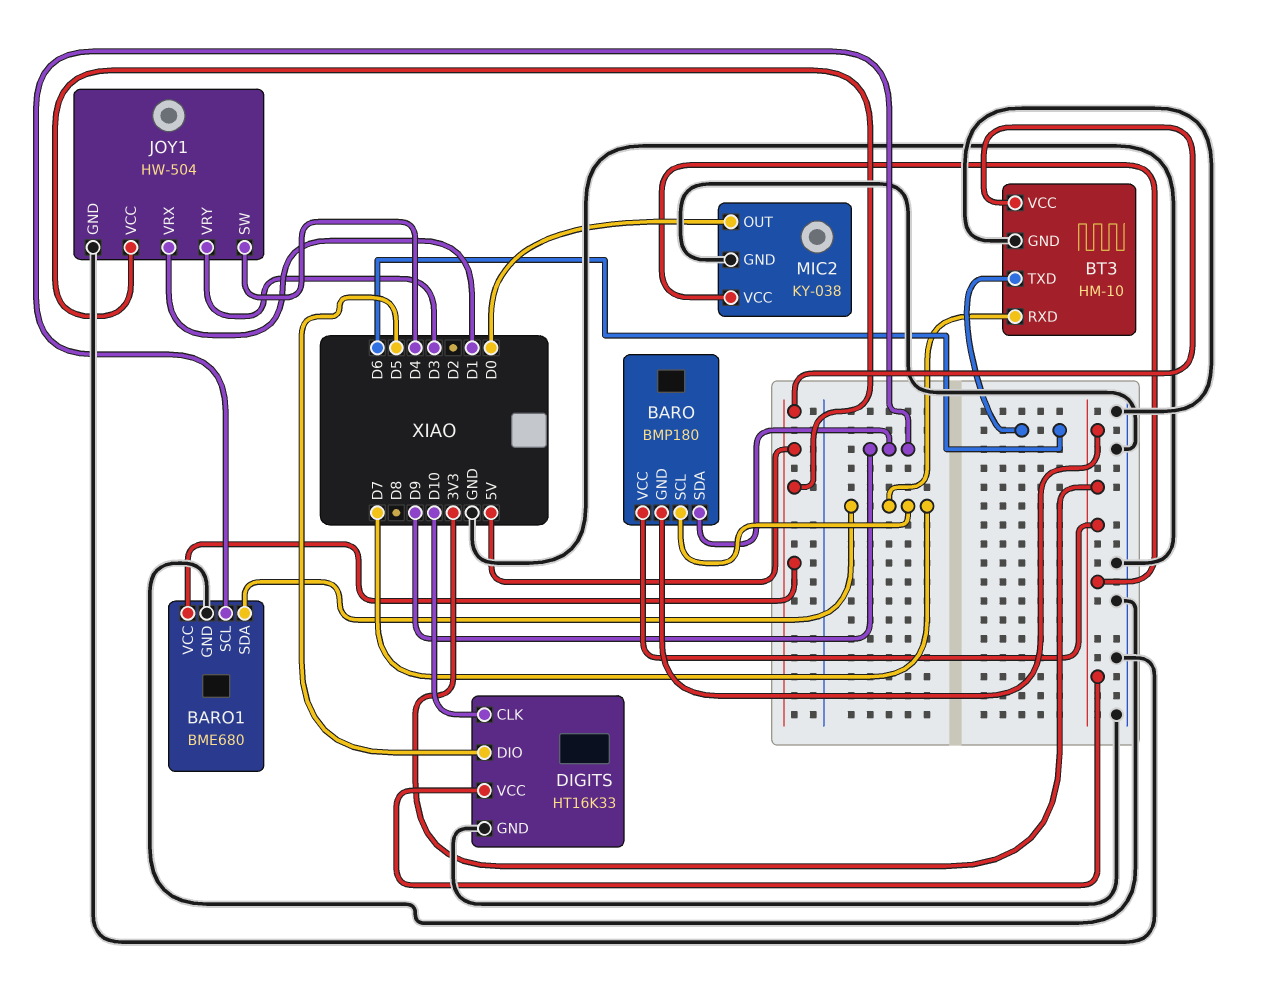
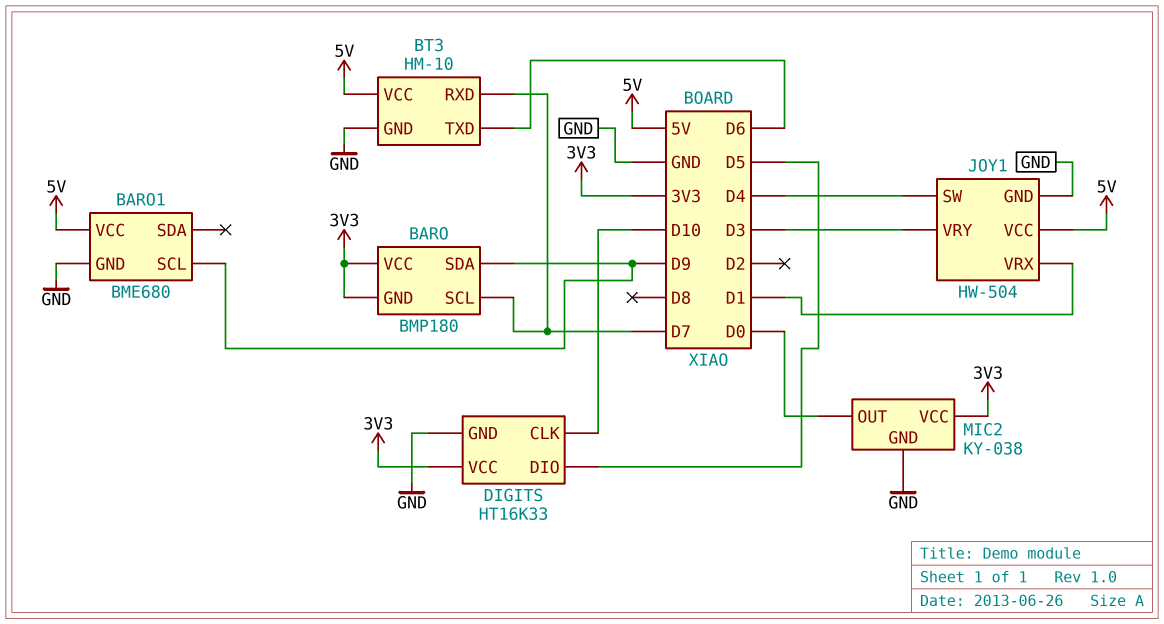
BARO1 pin SDA: D7 -> none

